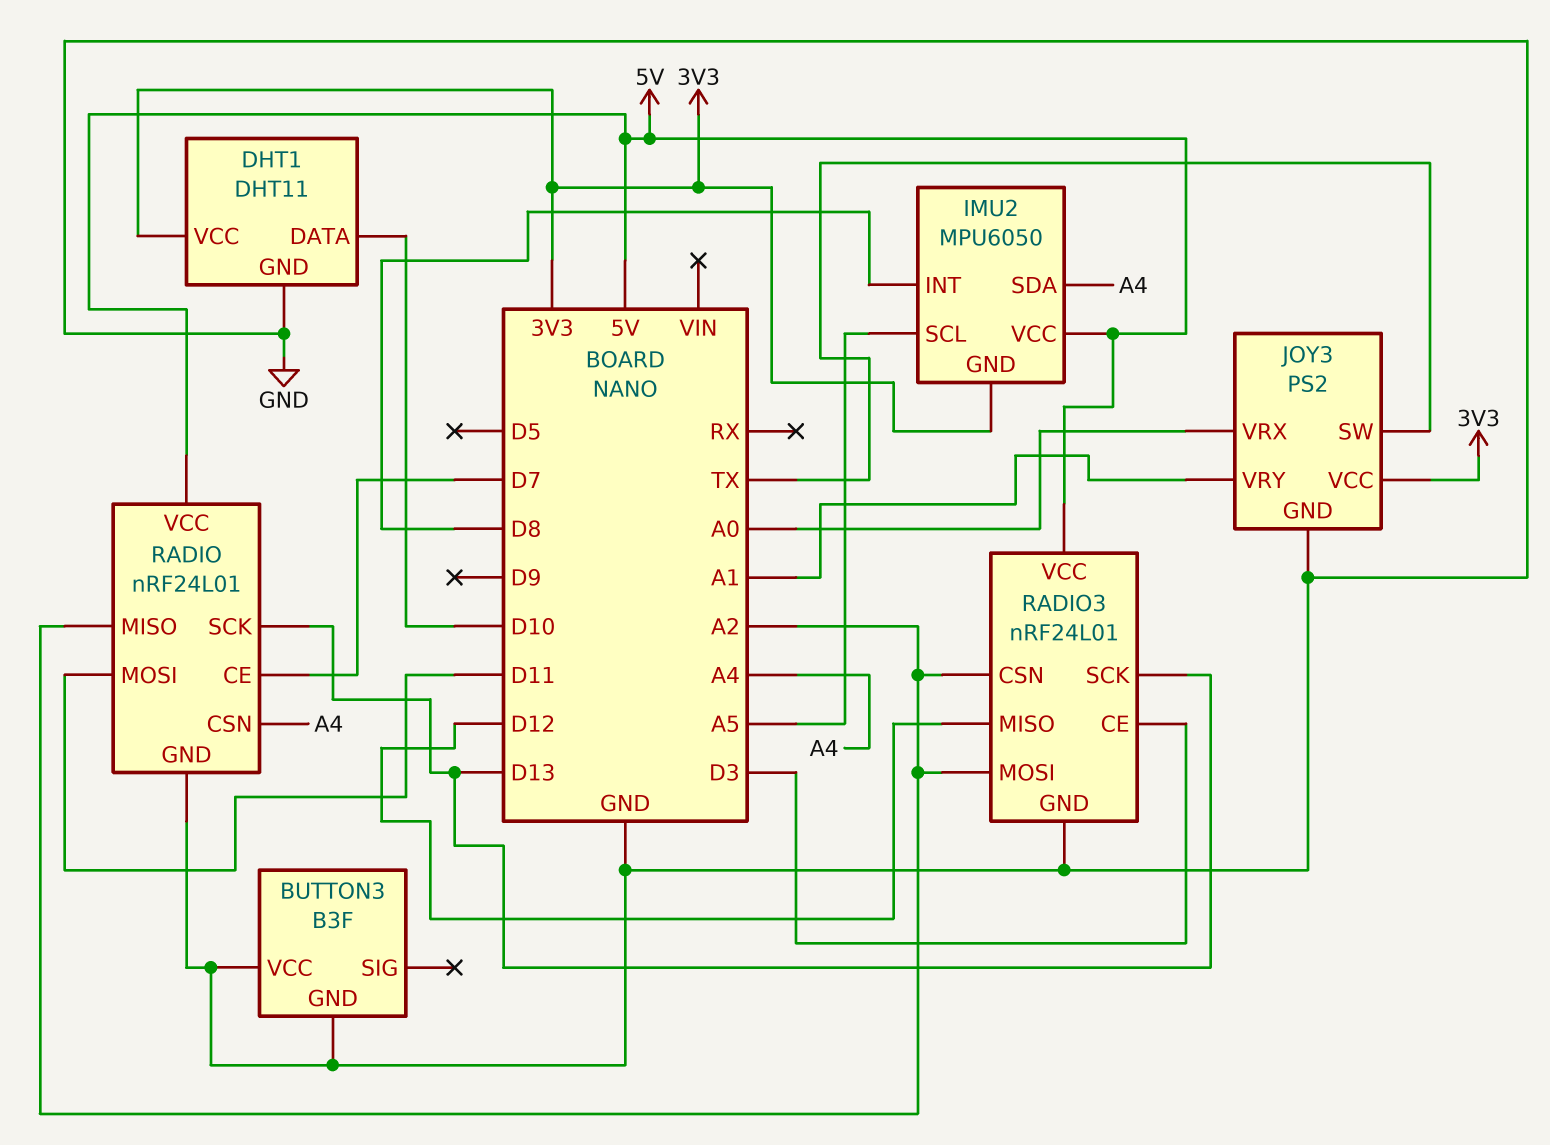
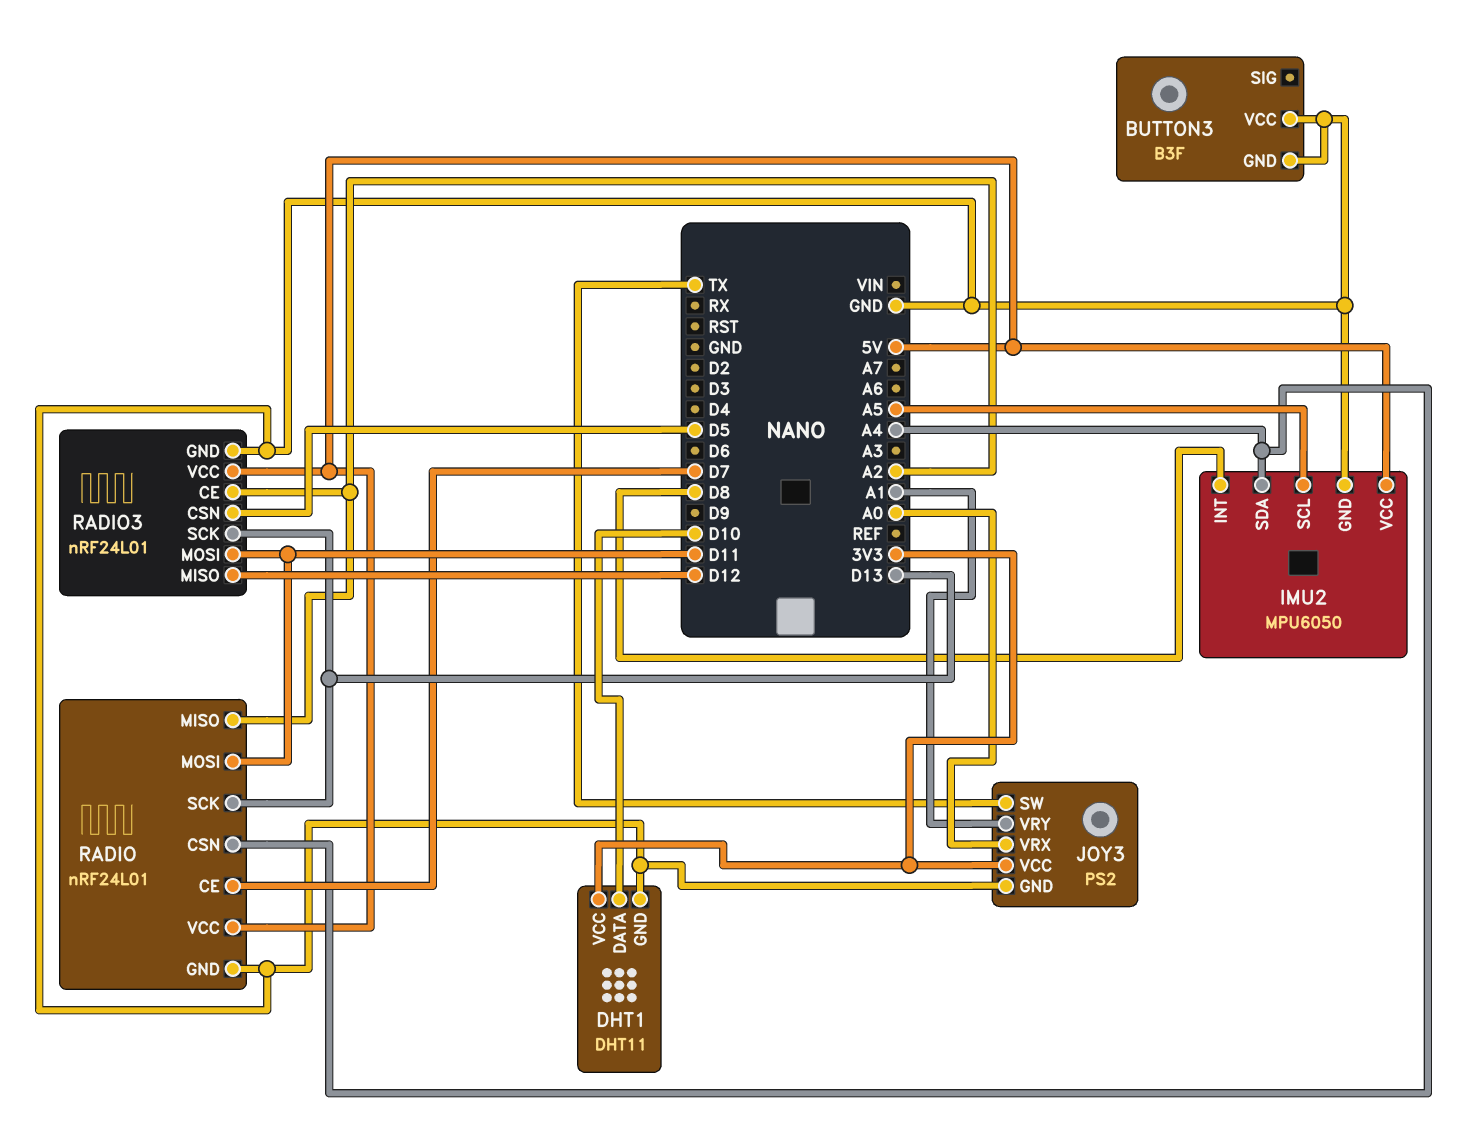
IMU2 pin GND: 3V3 -> GND
RADIO3 pin CE: D3 -> A2
RADIO3 pin CSN: A2 -> D5
RADIO3 pin MOSI: A2 -> D11

